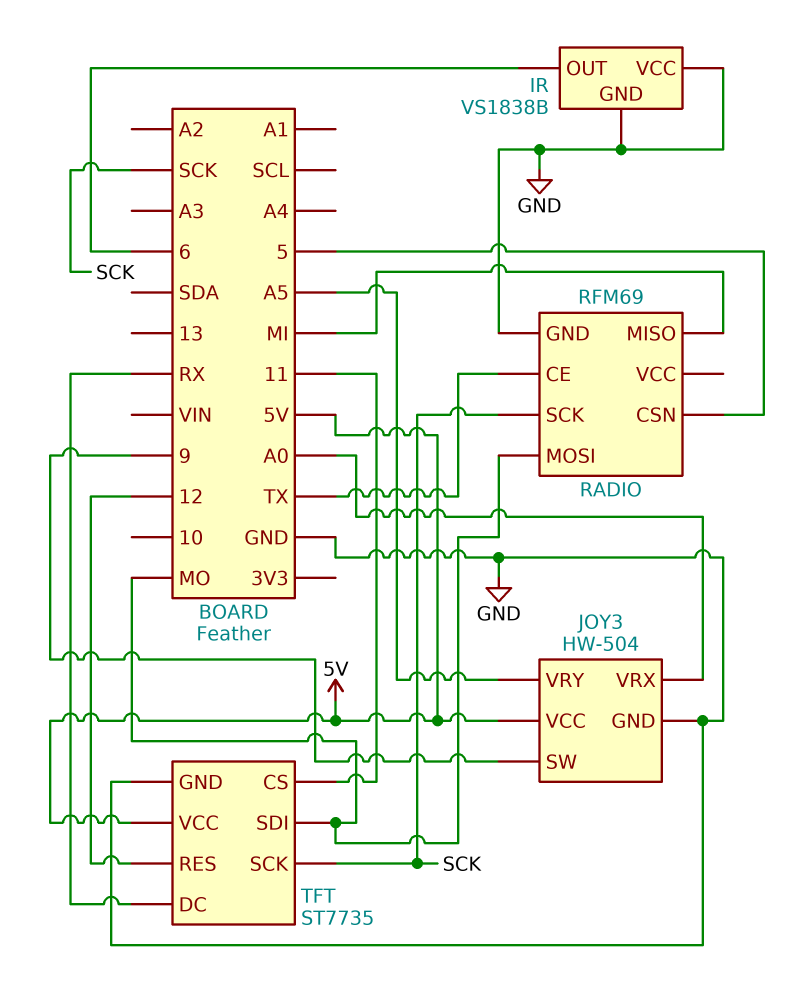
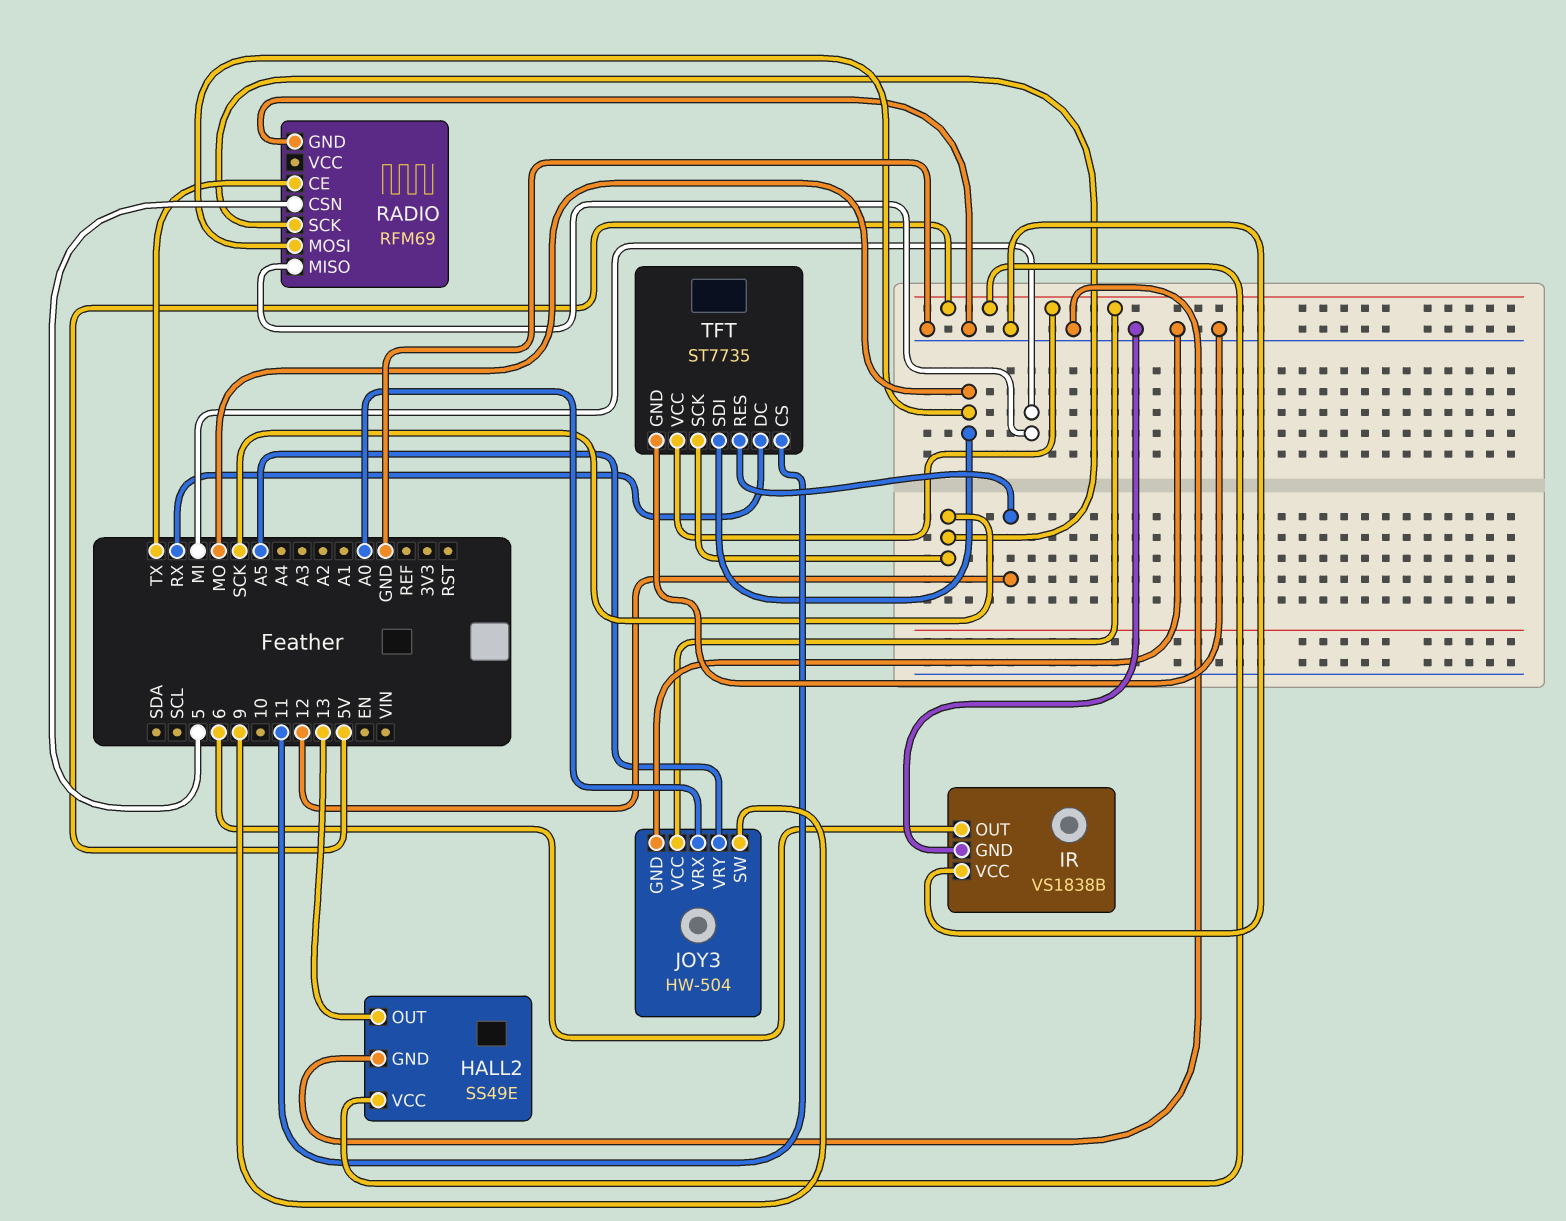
HALL2: none -> SS49E
HALL2 pin GND: none -> GND
HALL2 pin OUT: none -> 13
HALL2 pin VCC: none -> 5V

